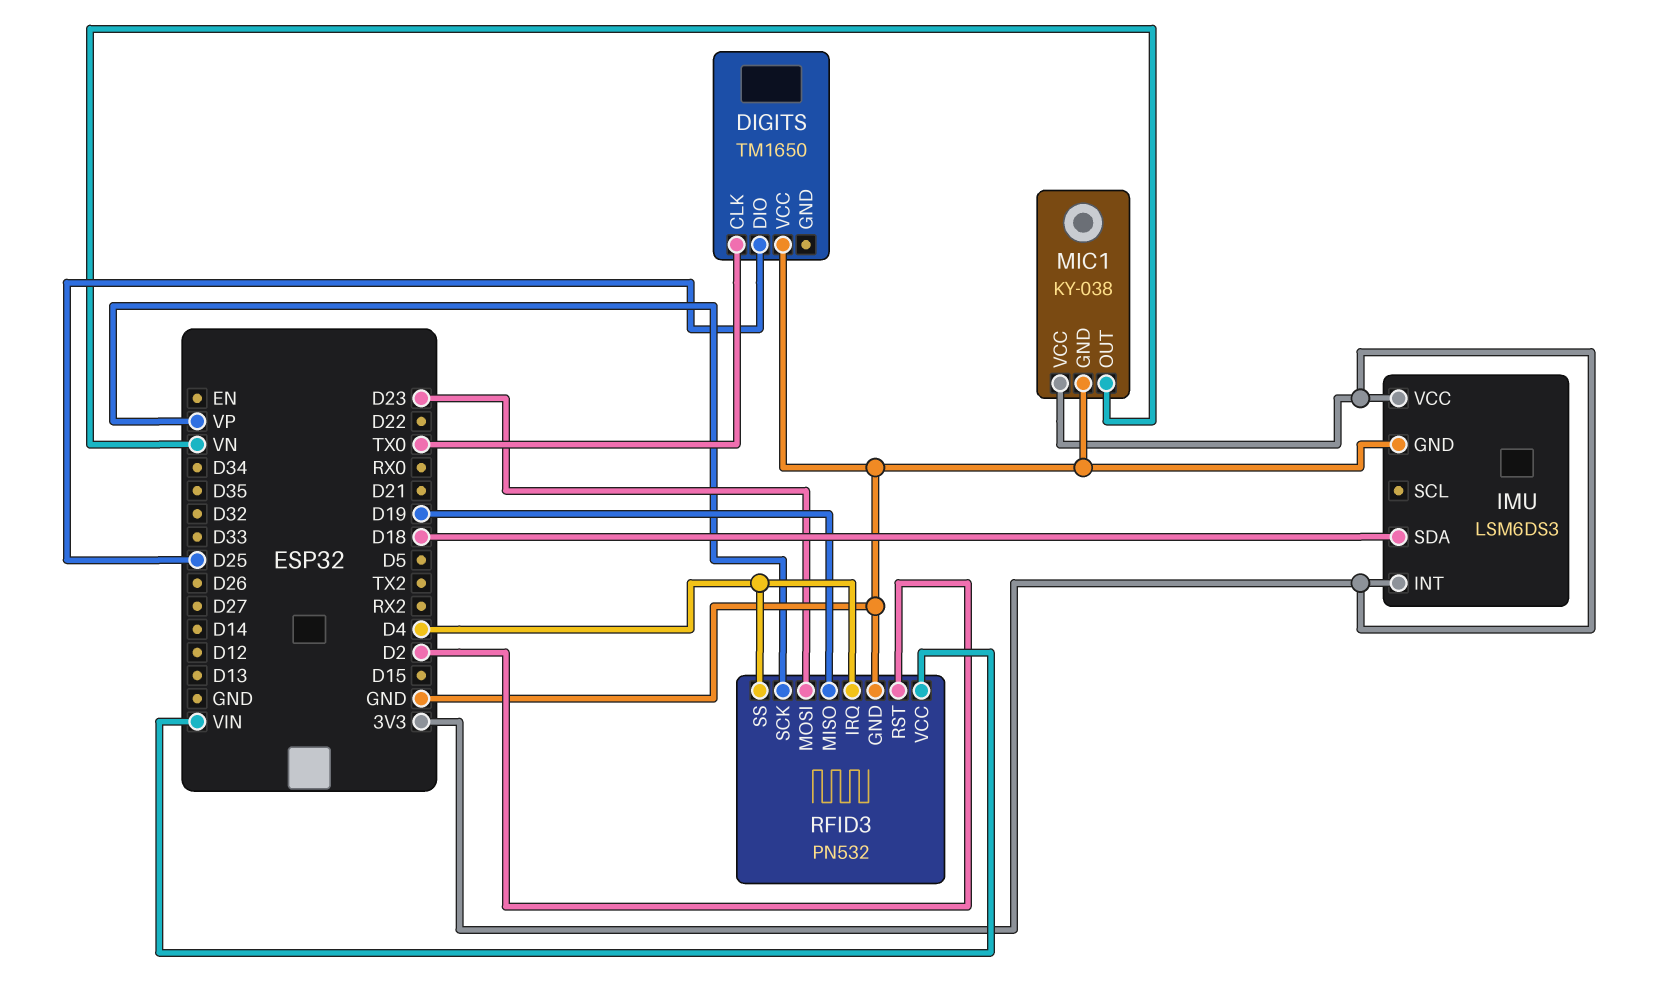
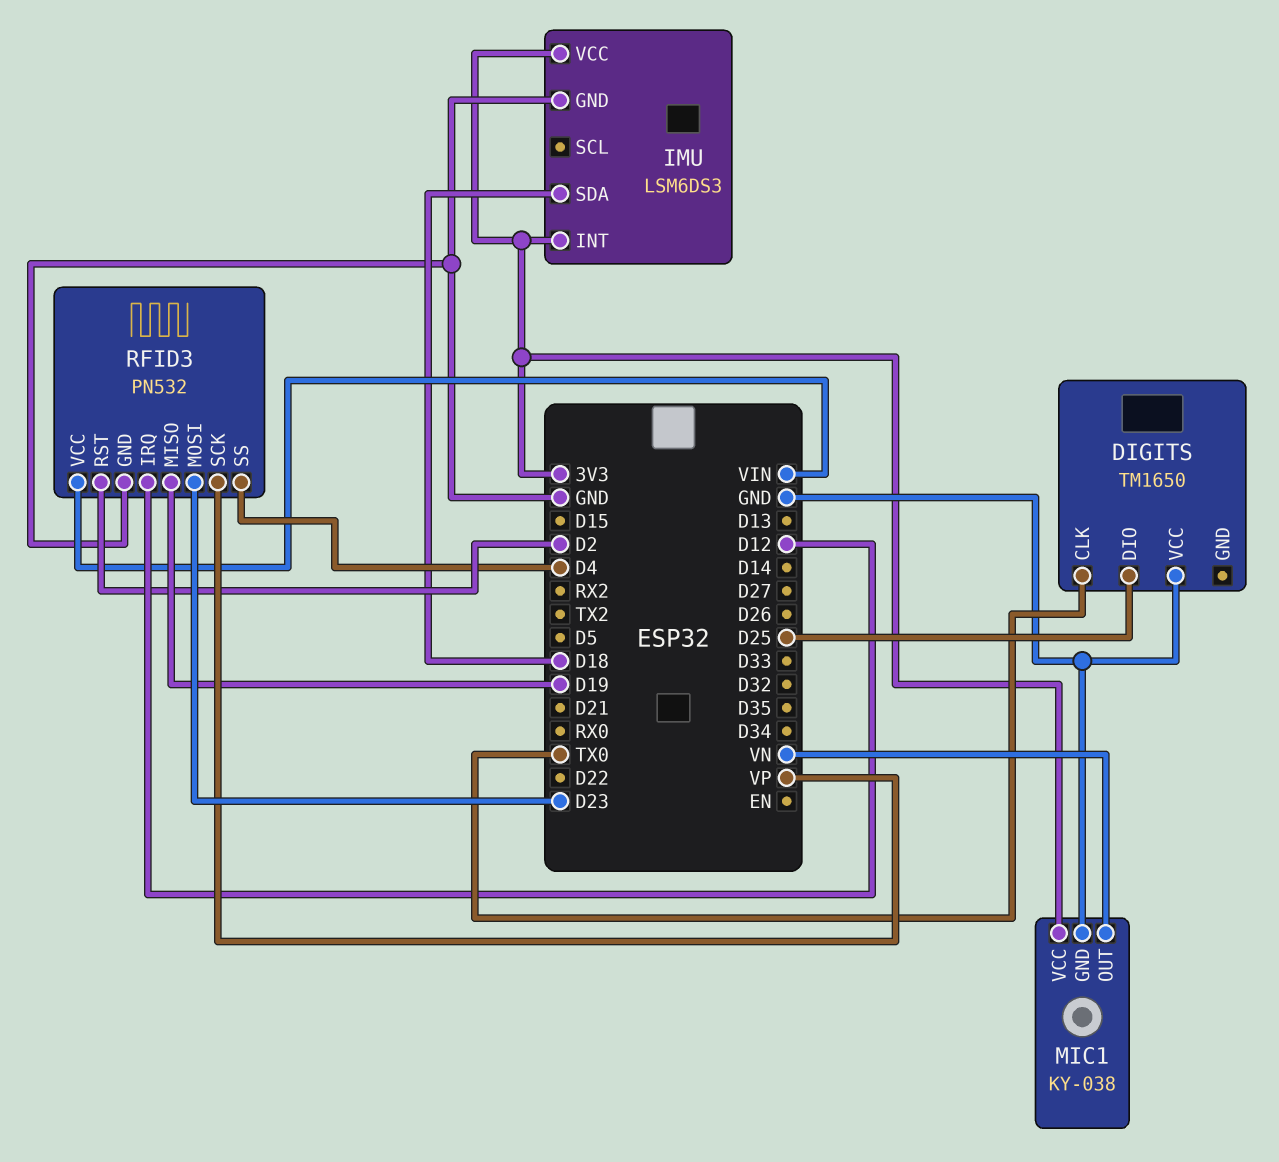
RFID3 pin IRQ: D4 -> D12

